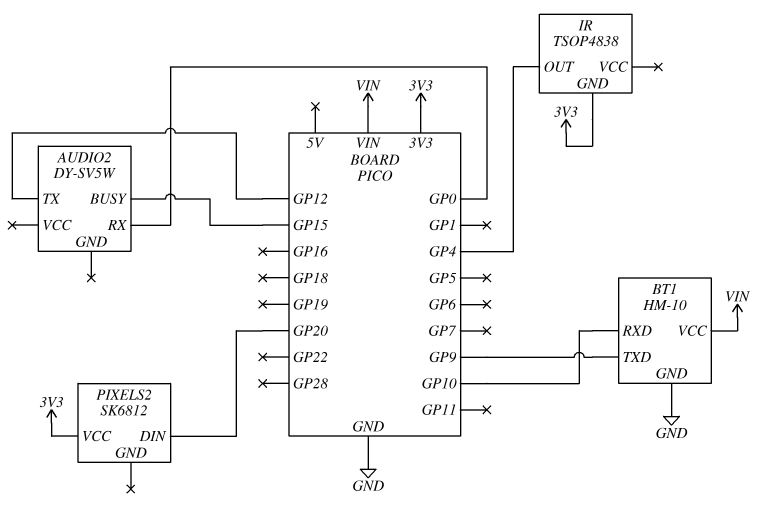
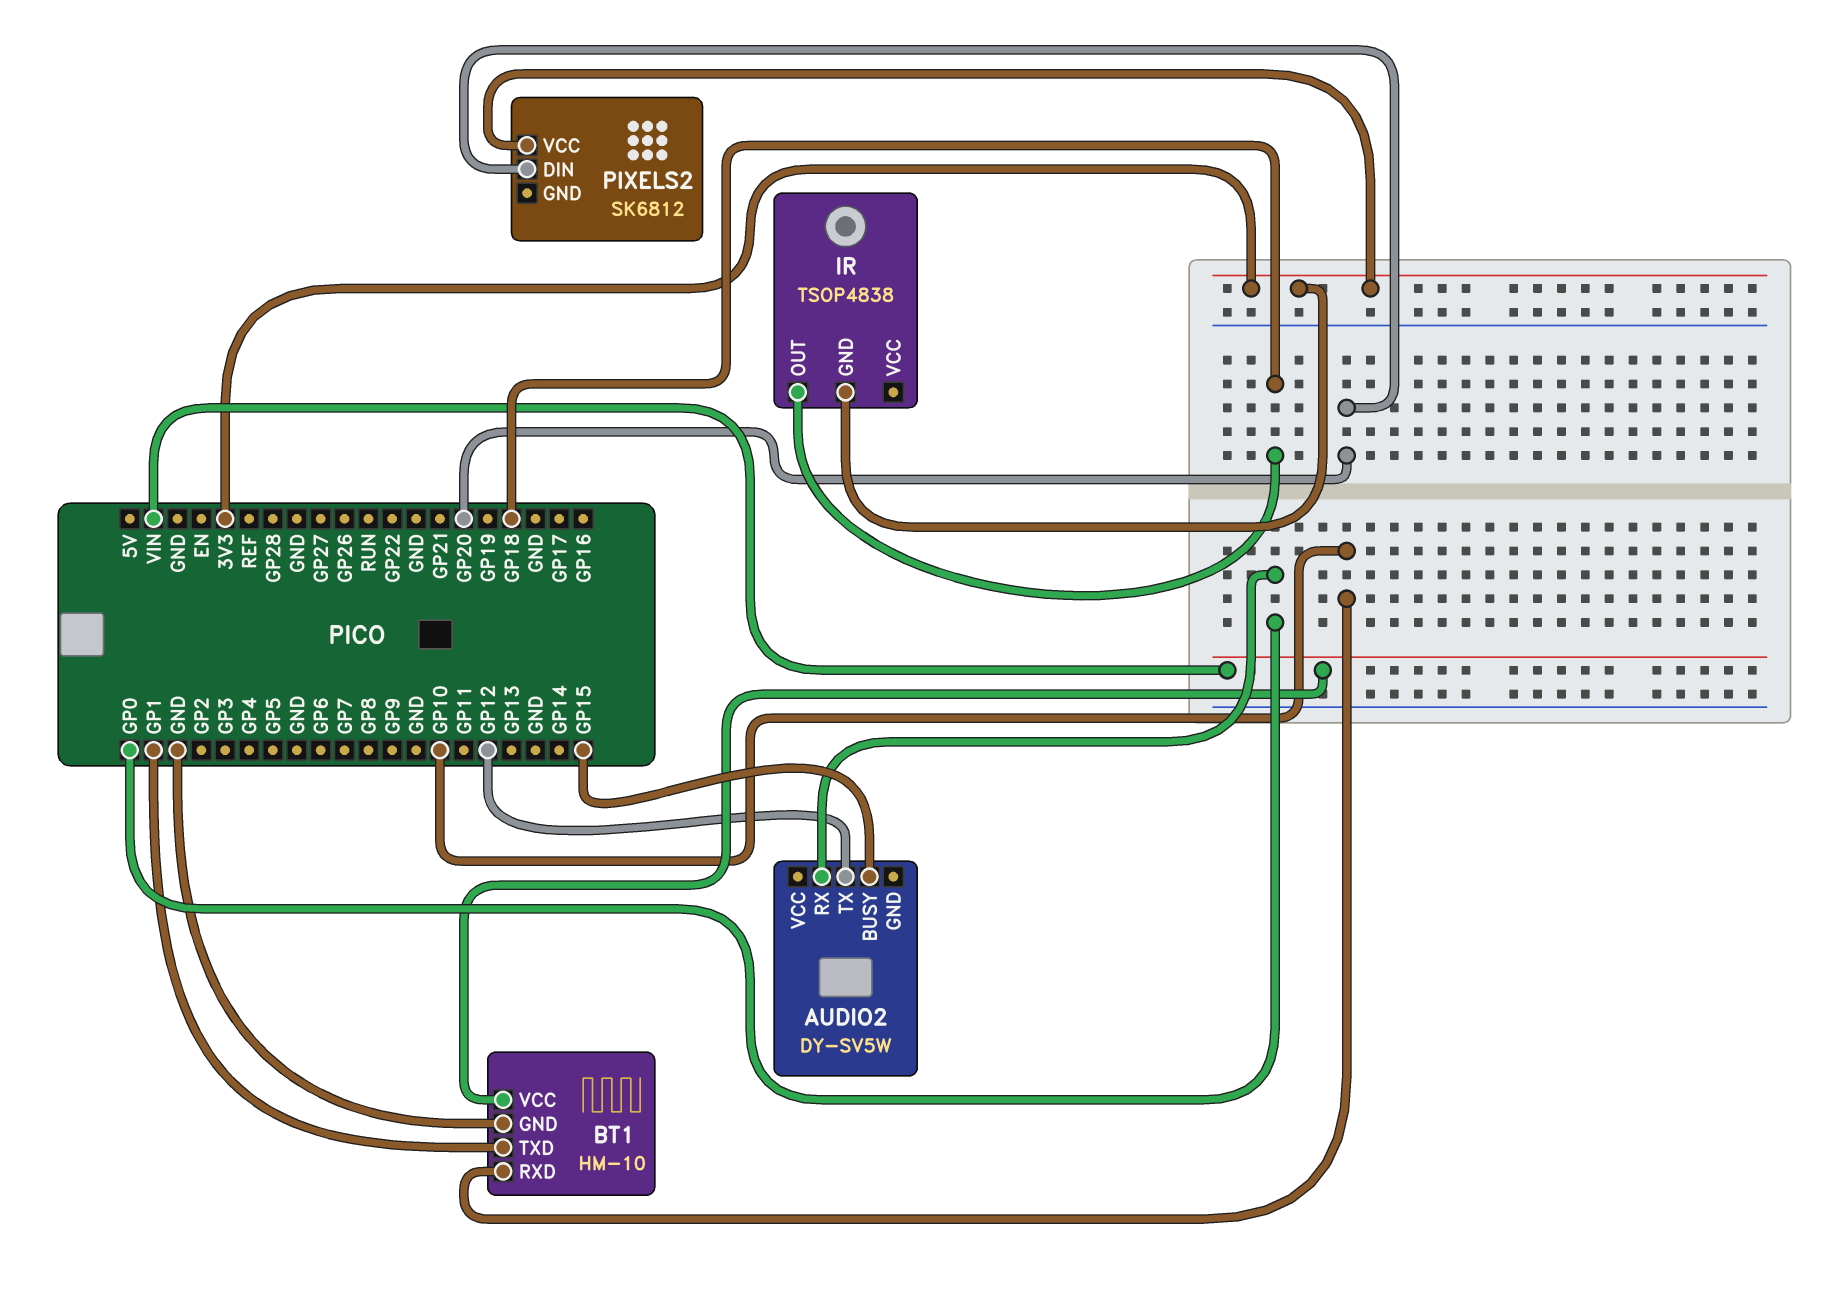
BT1 pin TXD: GP9 -> GP1
IR pin OUT: GP4 -> GP18

